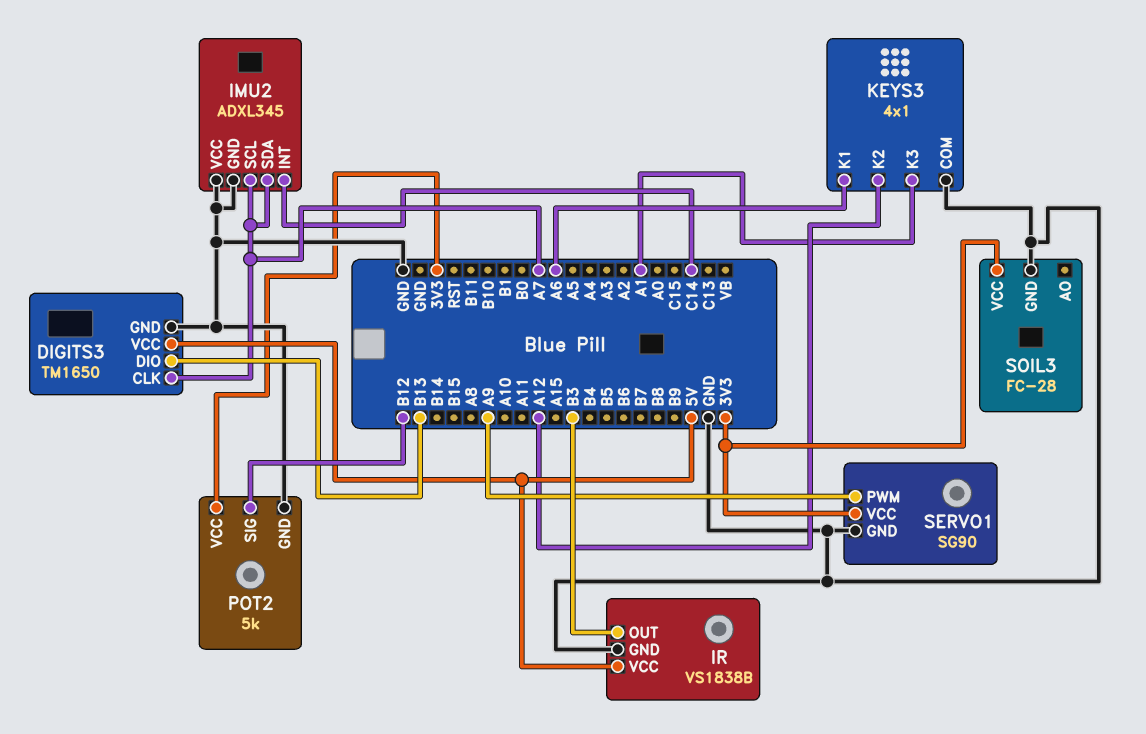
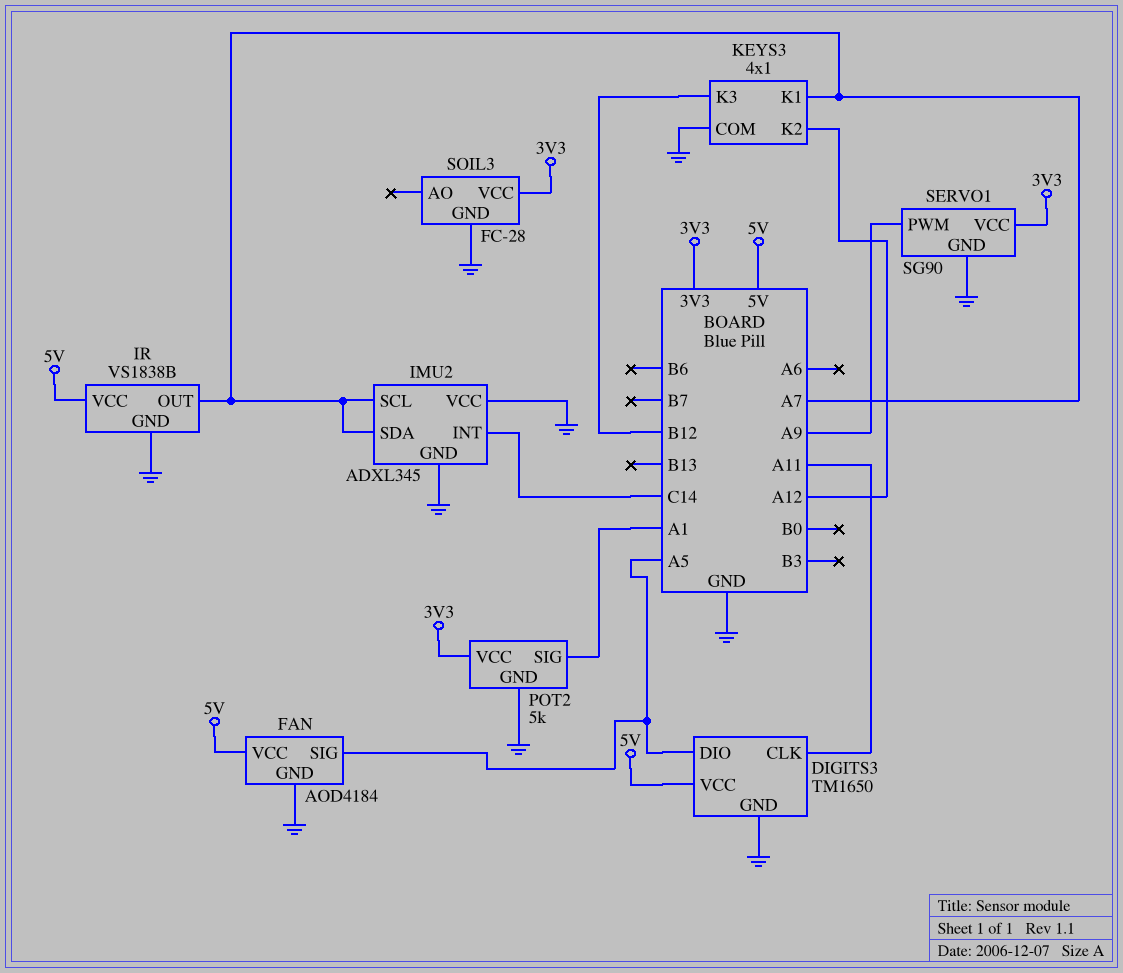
DIGITS3 pin CLK: A7 -> A11
DIGITS3 pin DIO: B13 -> A5
FAN: none -> AOD4184
FAN pin GND: none -> GND
FAN pin SIG: none -> A5
FAN pin VCC: none -> 5V
IR pin OUT: B3 -> A7
KEYS3 pin K1: A6 -> A7
KEYS3 pin K3: A1 -> B12
POT2 pin SIG: B12 -> A1

